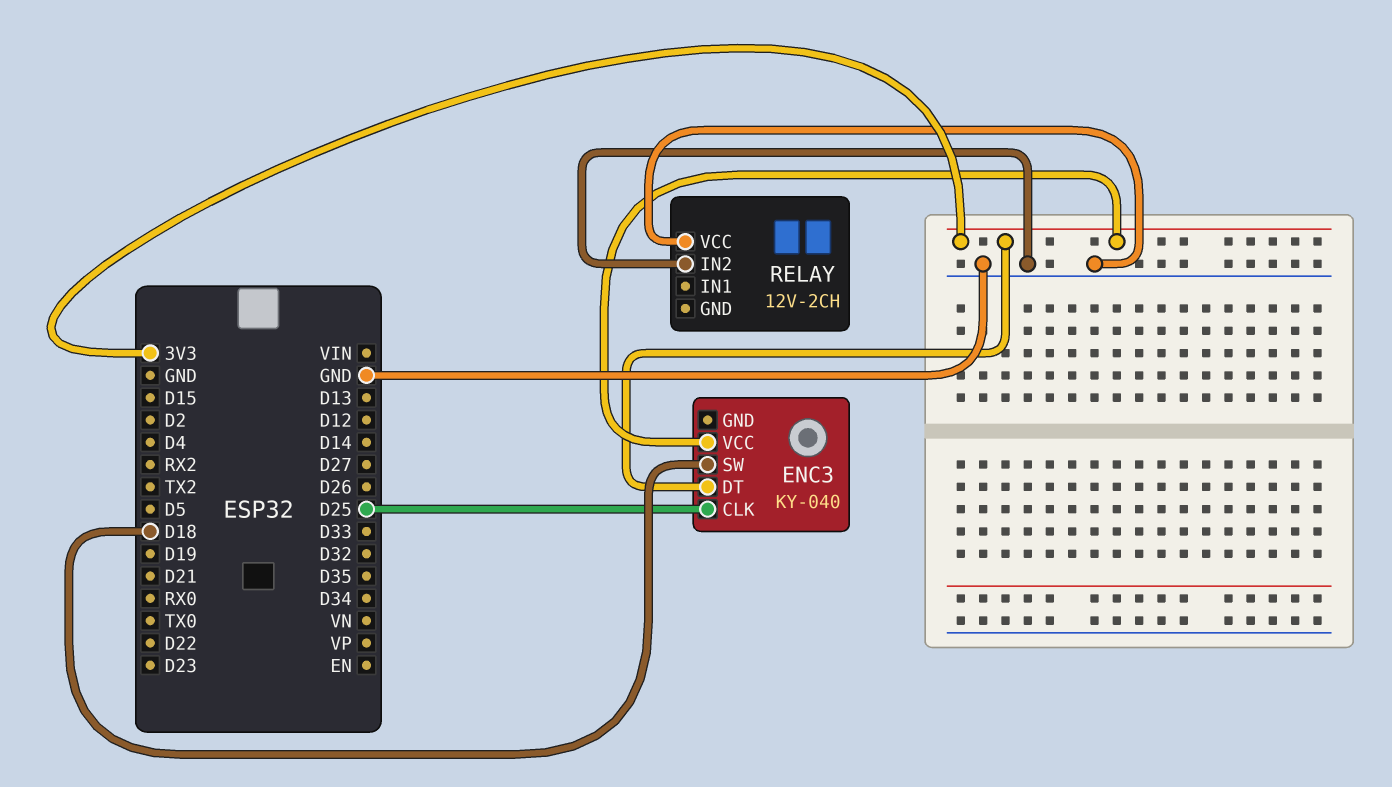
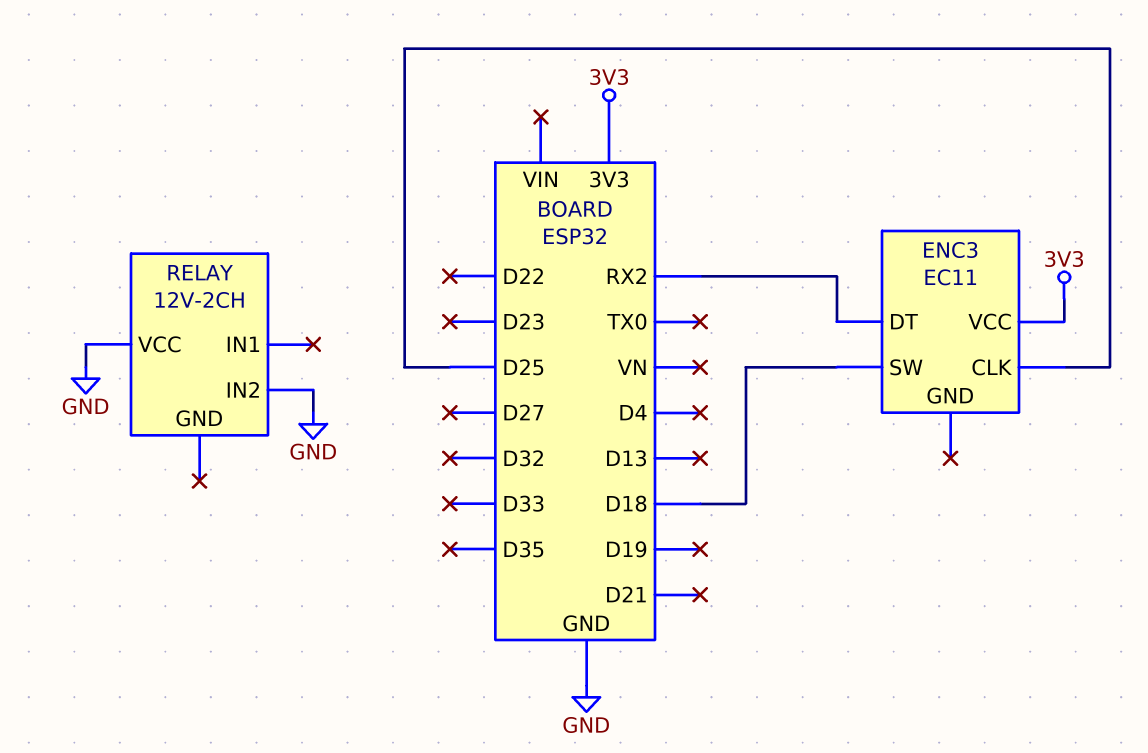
ENC3: KY-040 -> EC11
ENC3 pin DT: 3V3 -> RX2

